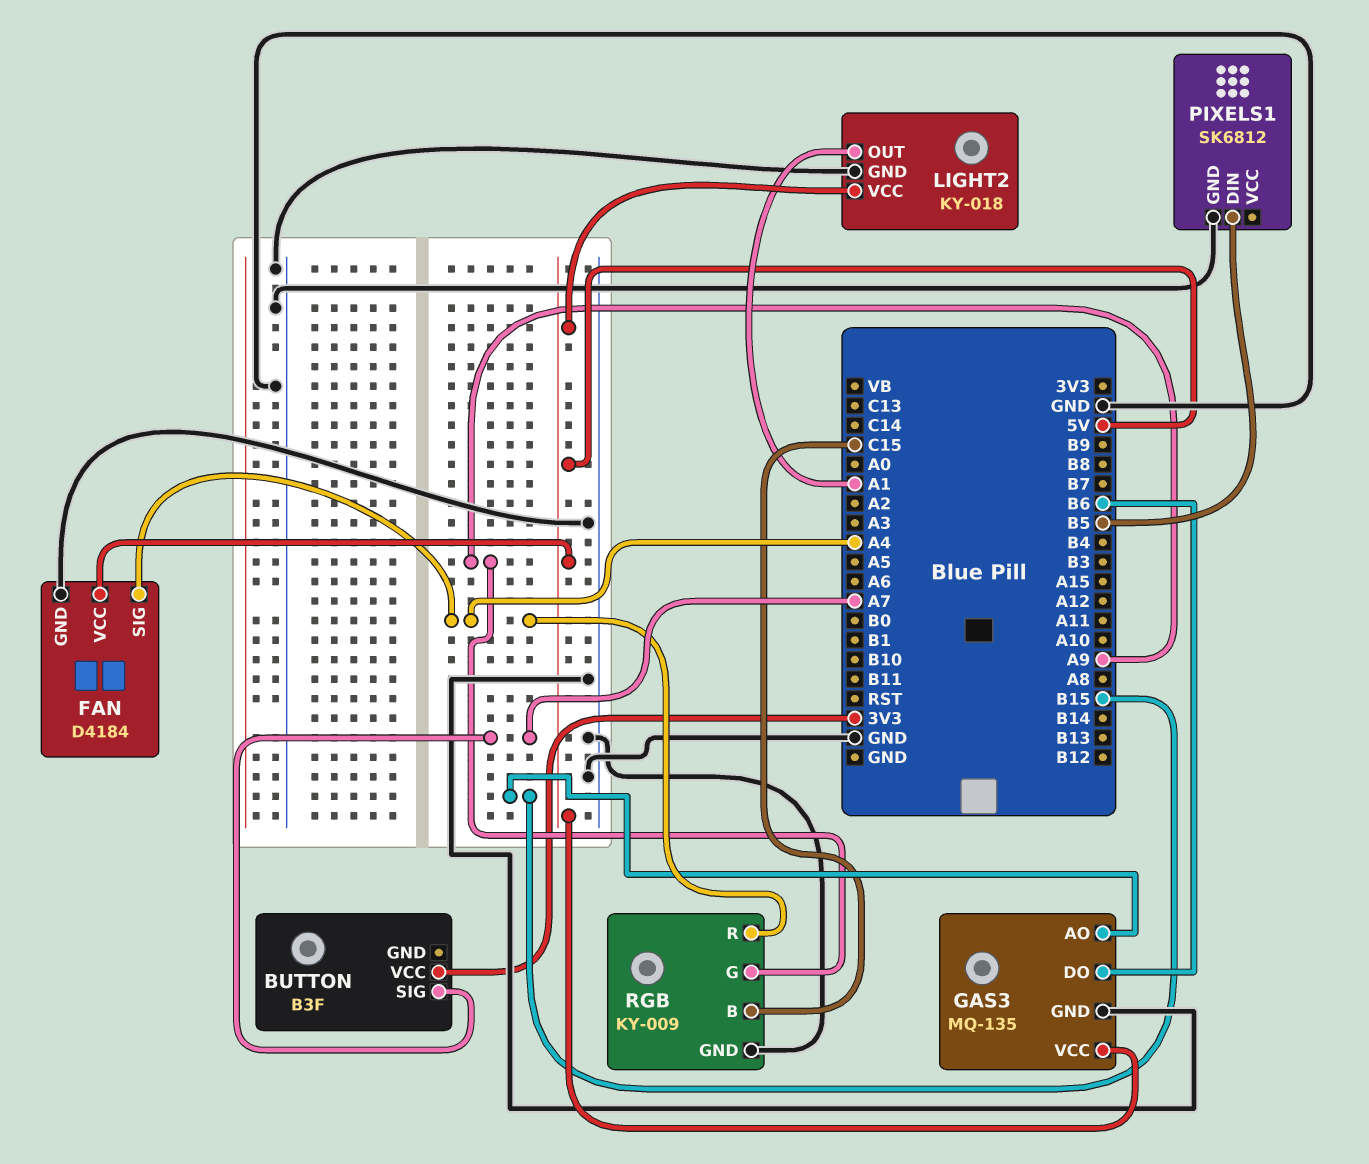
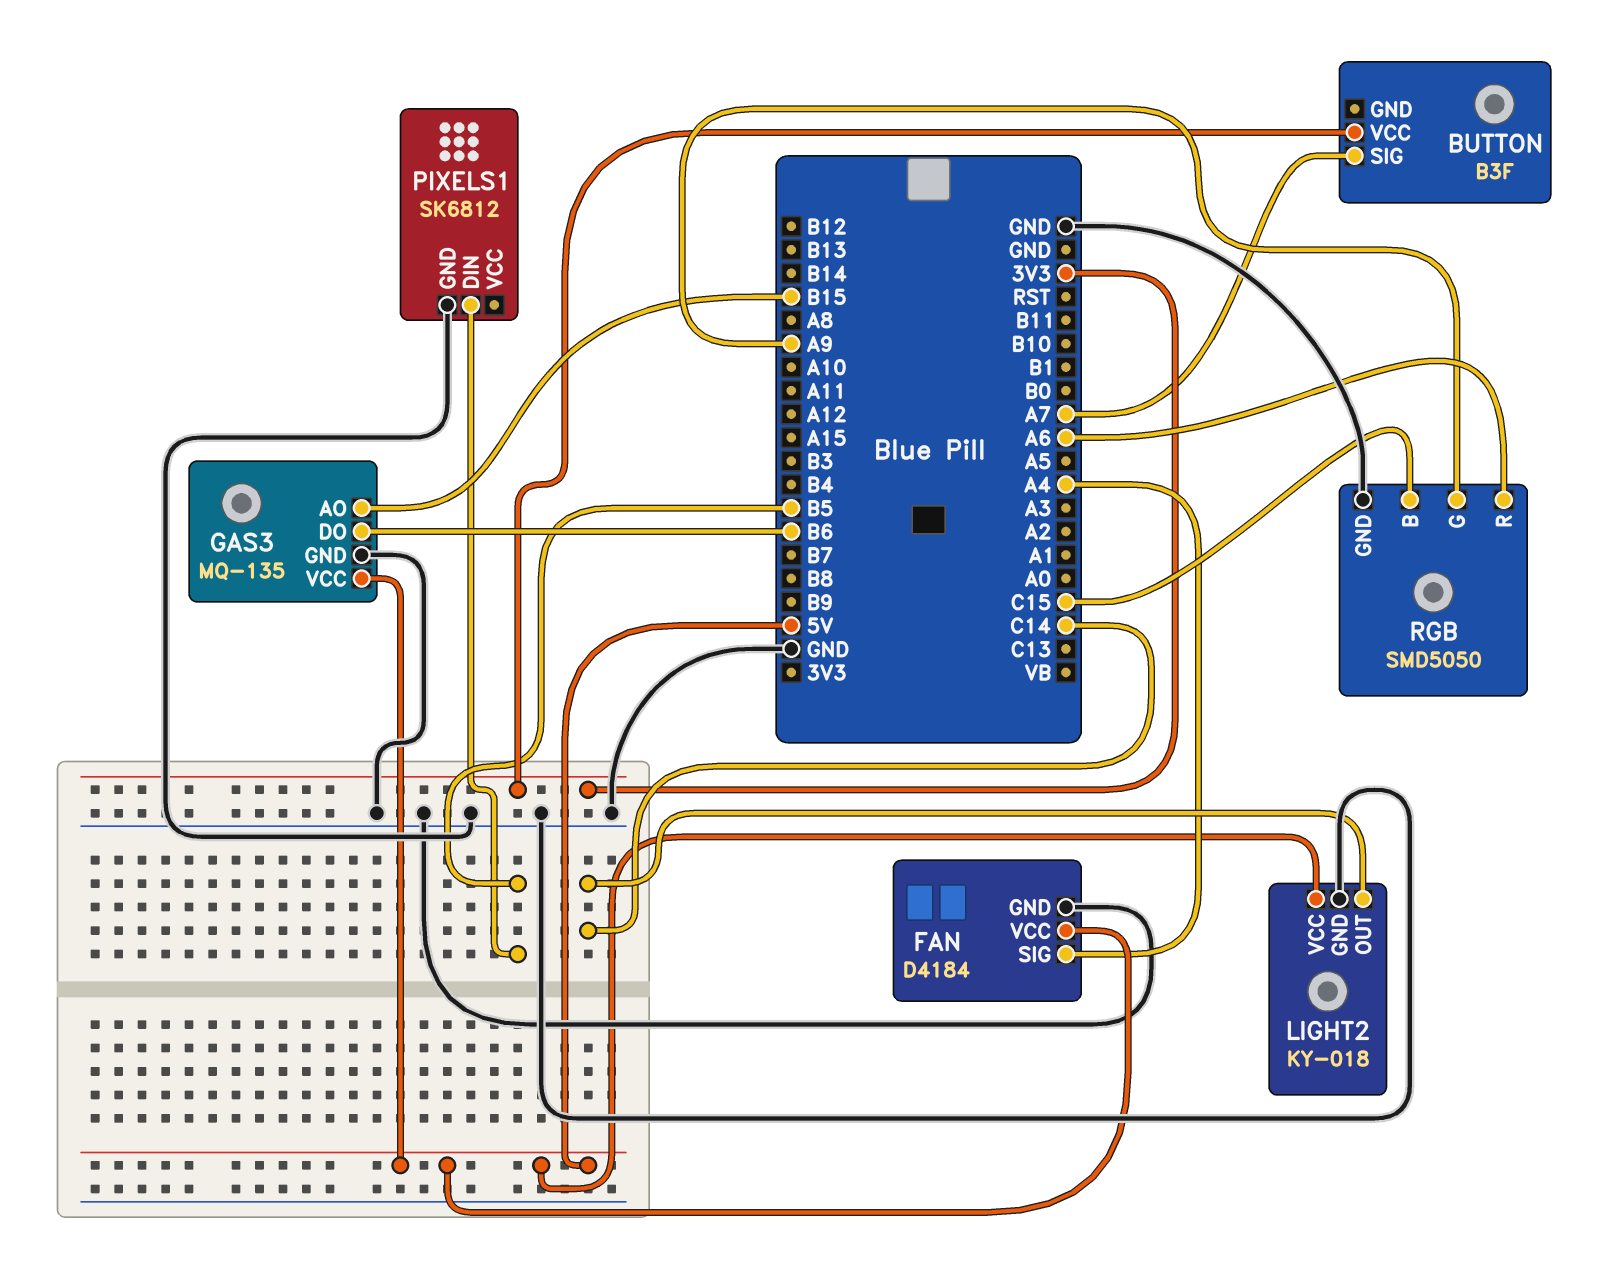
LIGHT2 pin OUT: A1 -> C14
RGB: KY-009 -> SMD5050
RGB pin R: A4 -> A6

